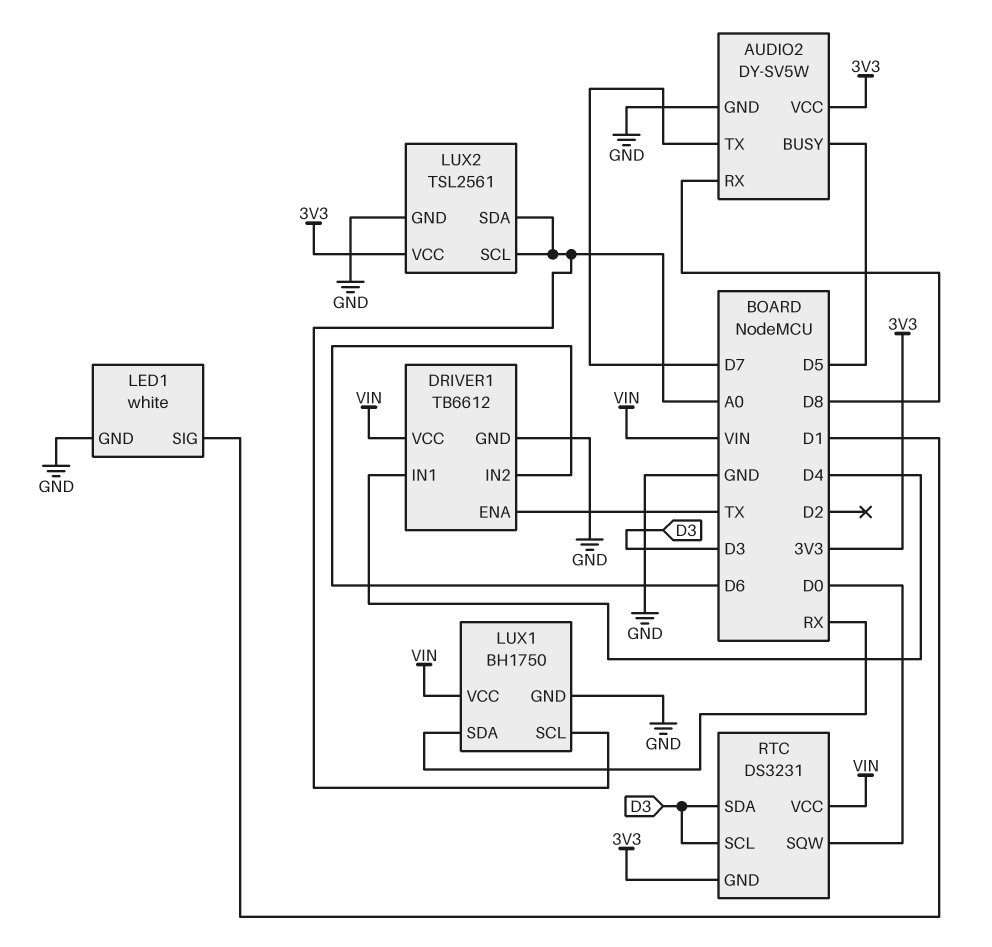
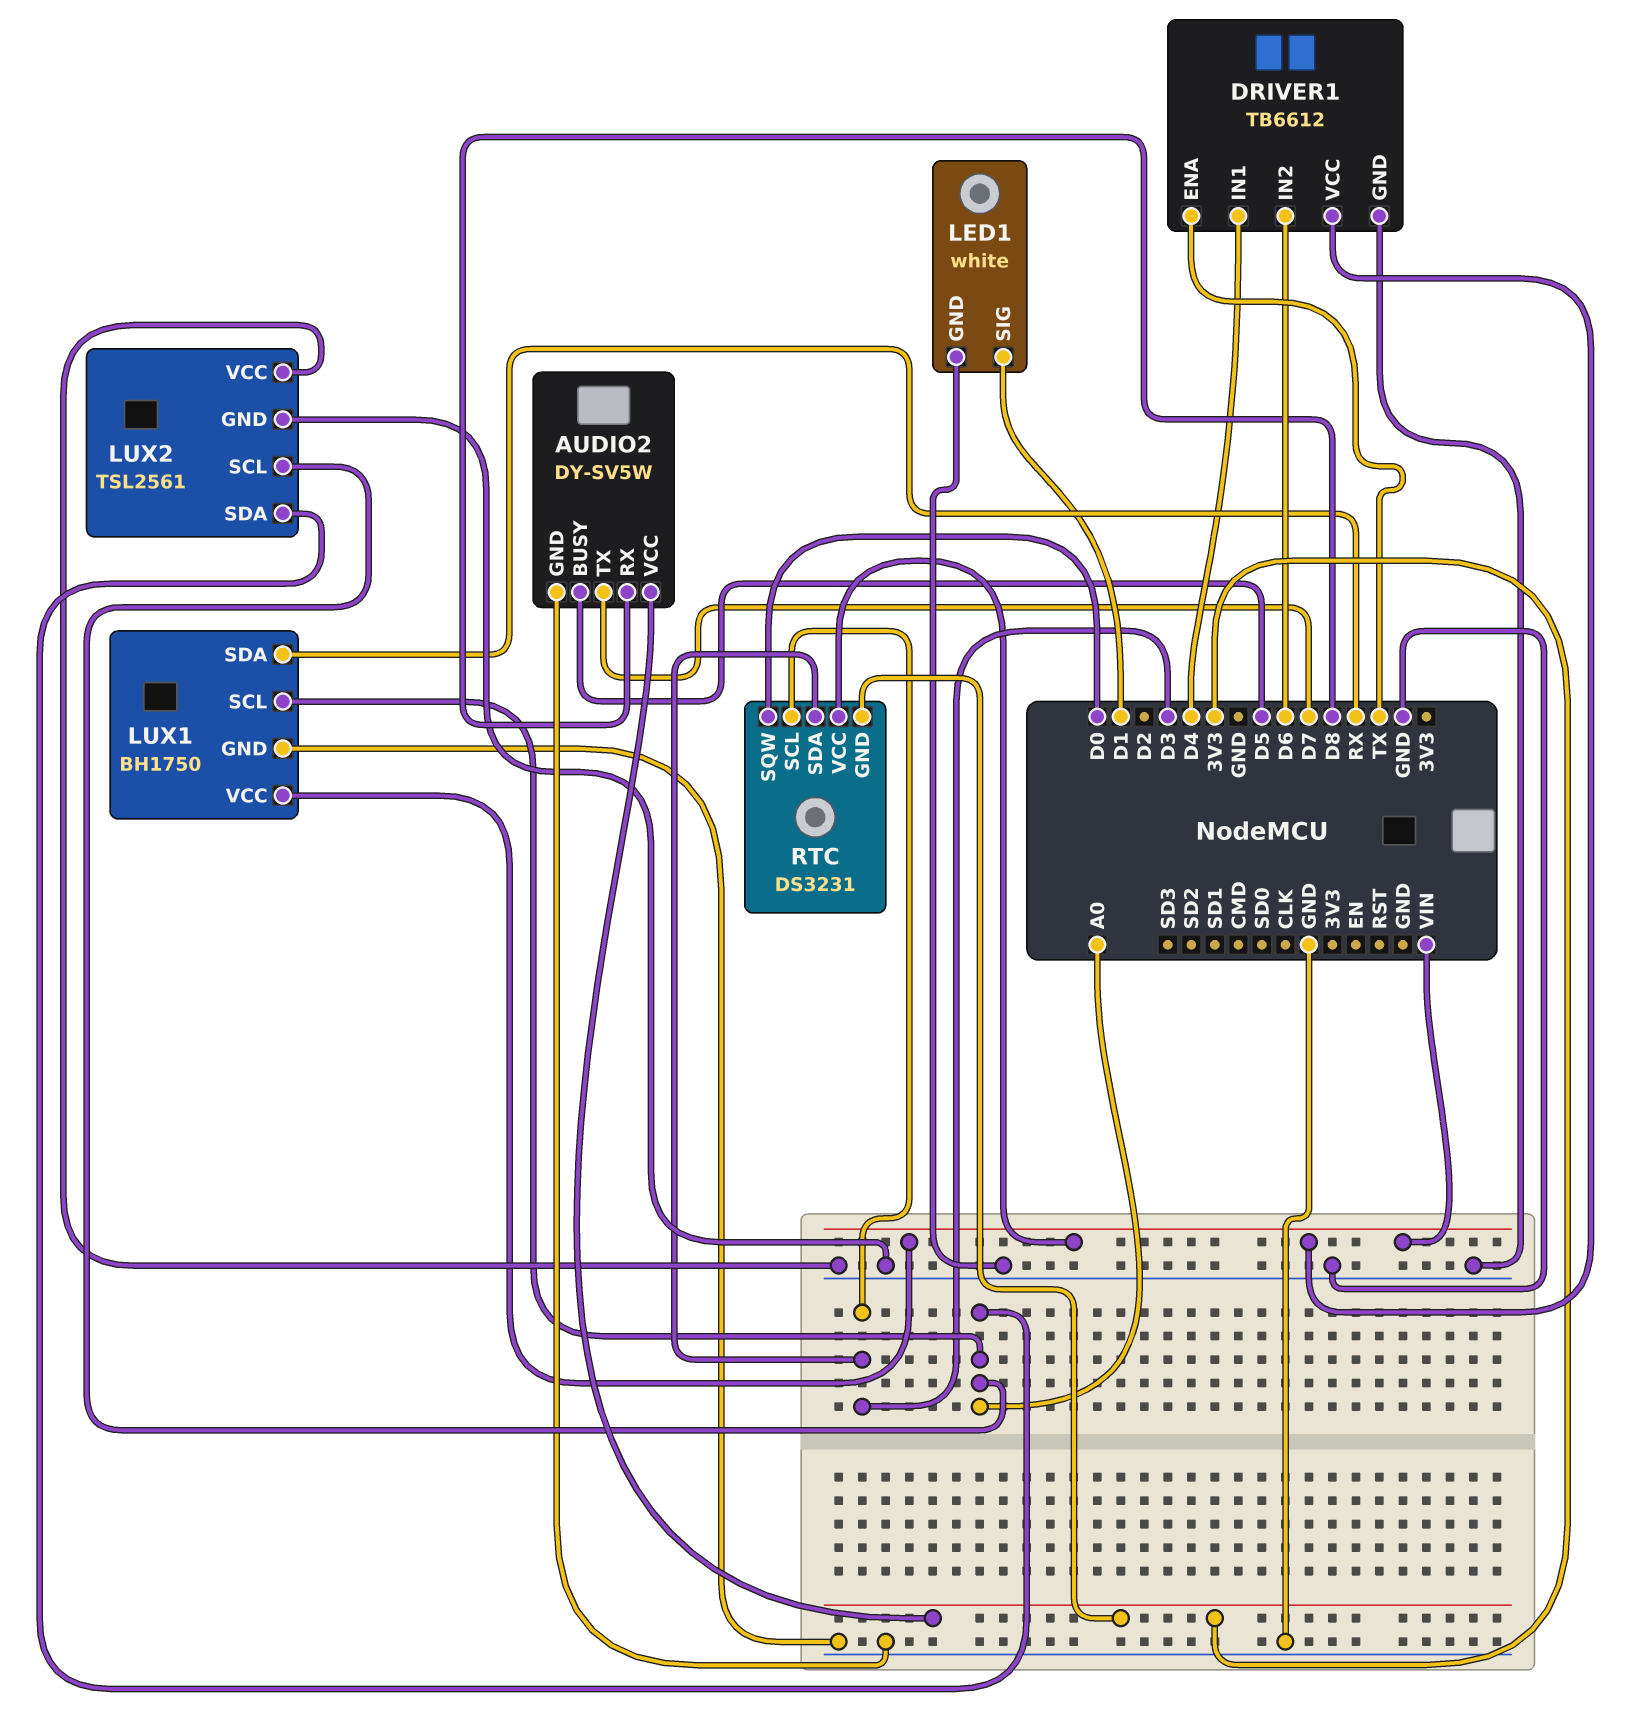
LUX2 pin VCC: 3V3 -> GND

